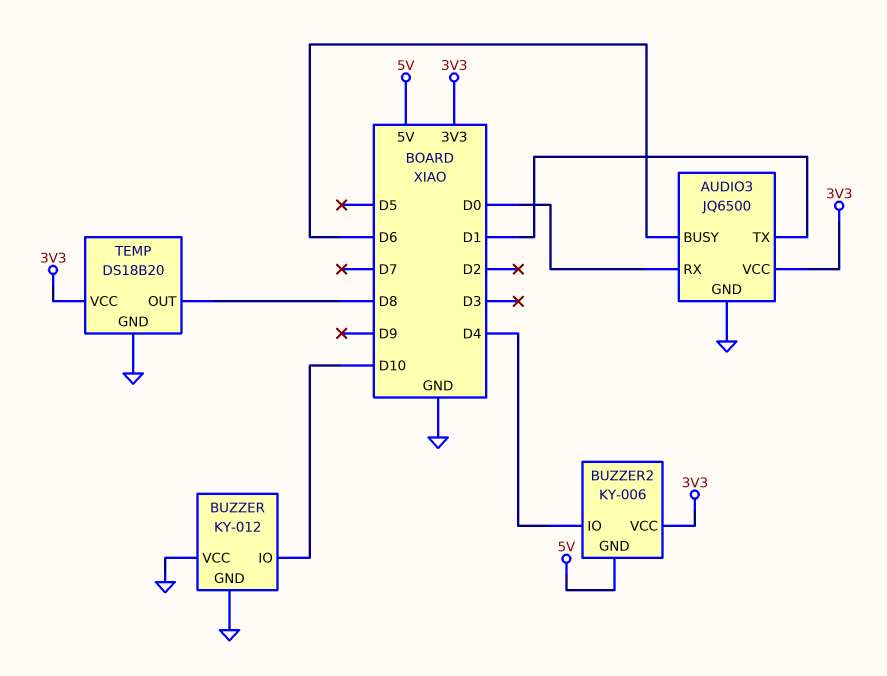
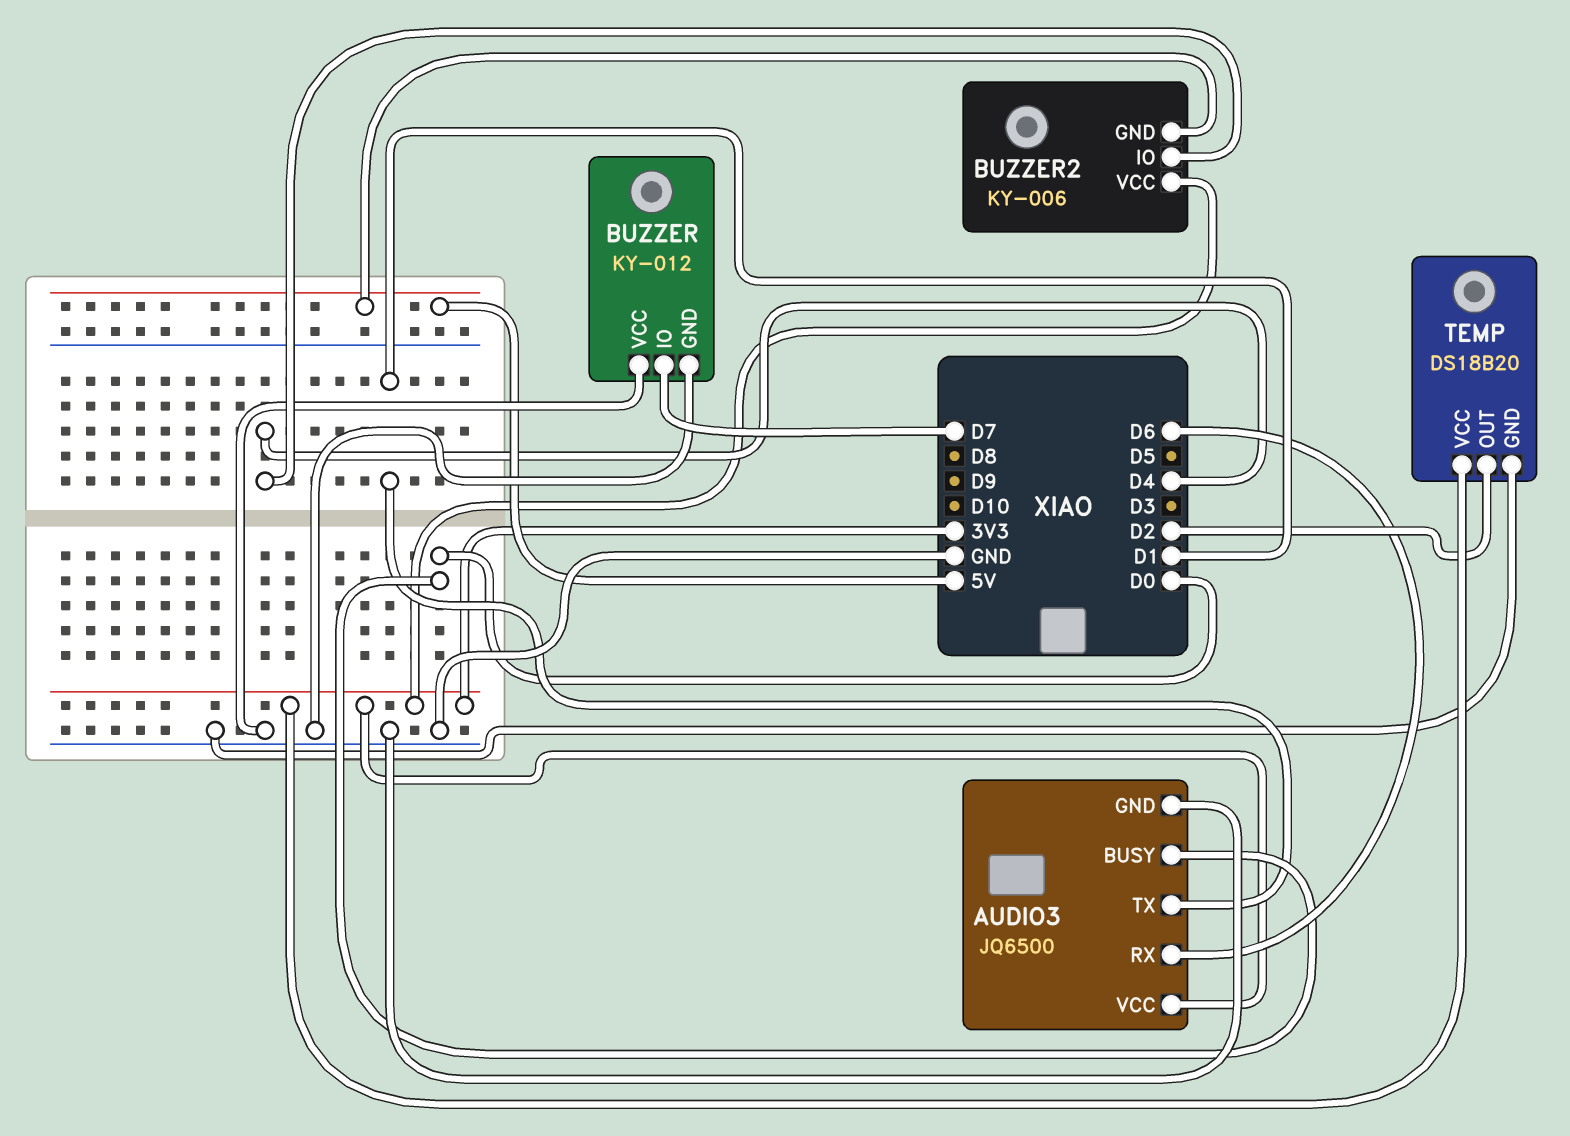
AUDIO3 pin BUSY: D6 -> D0
AUDIO3 pin RX: D0 -> D6
BUZZER pin IO: D10 -> D7
TEMP pin OUT: D8 -> D2

